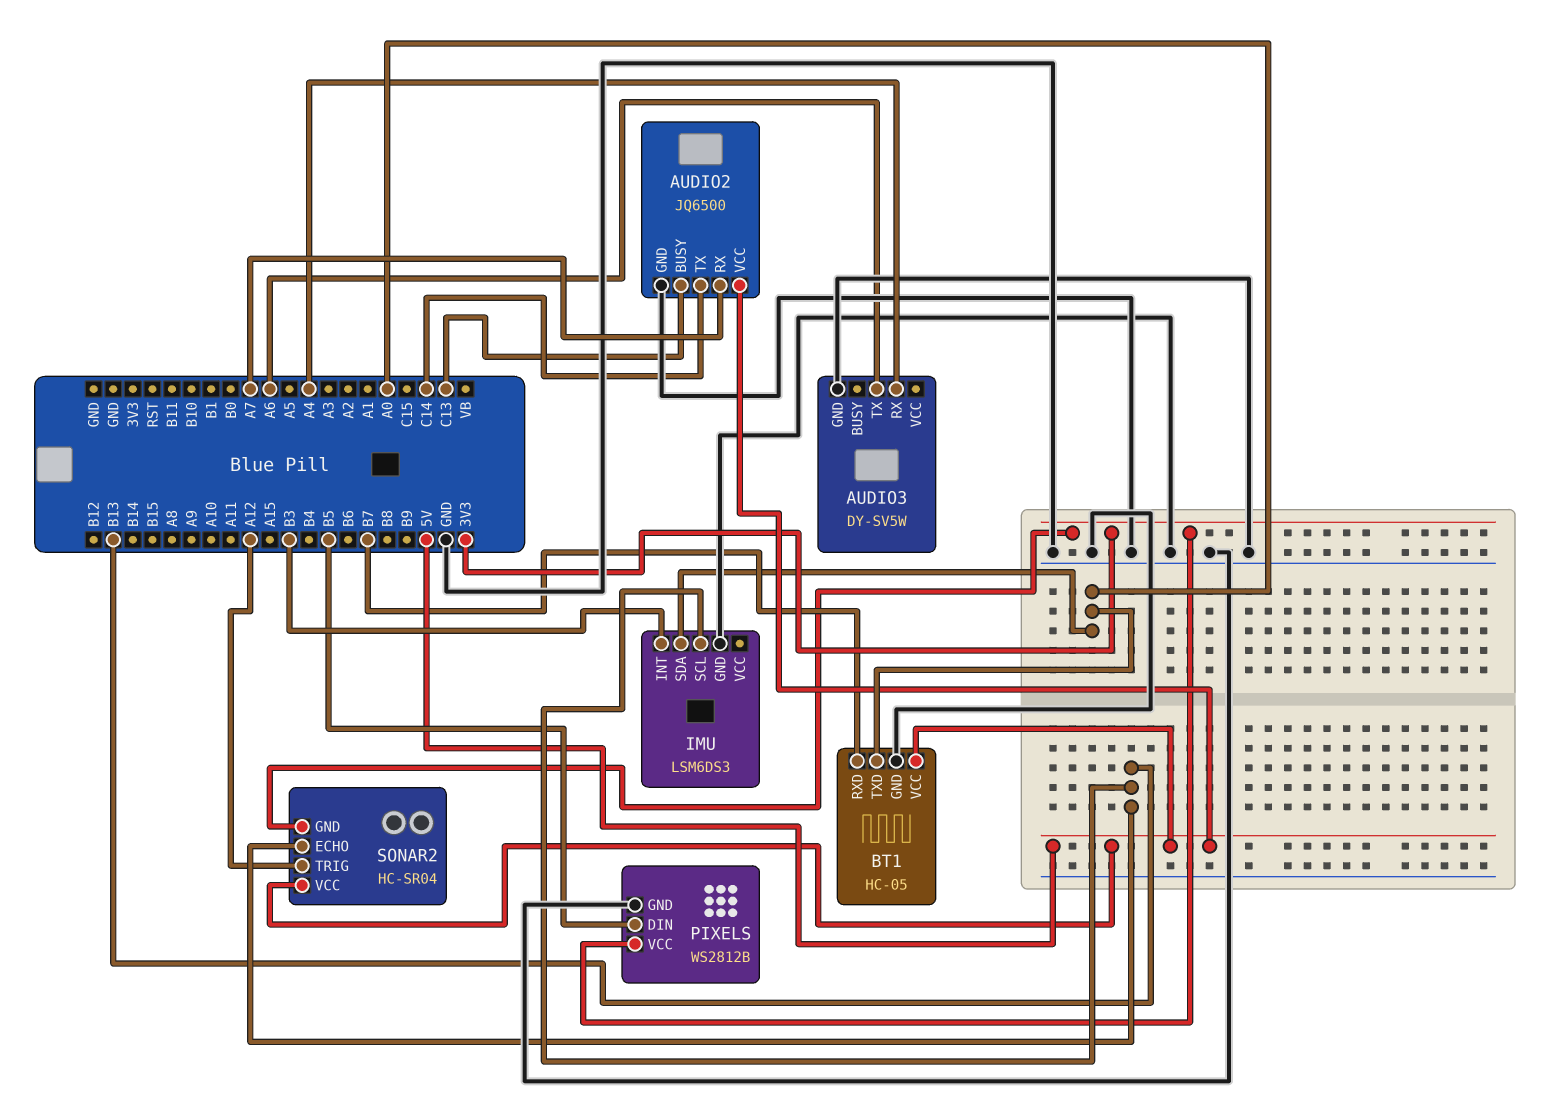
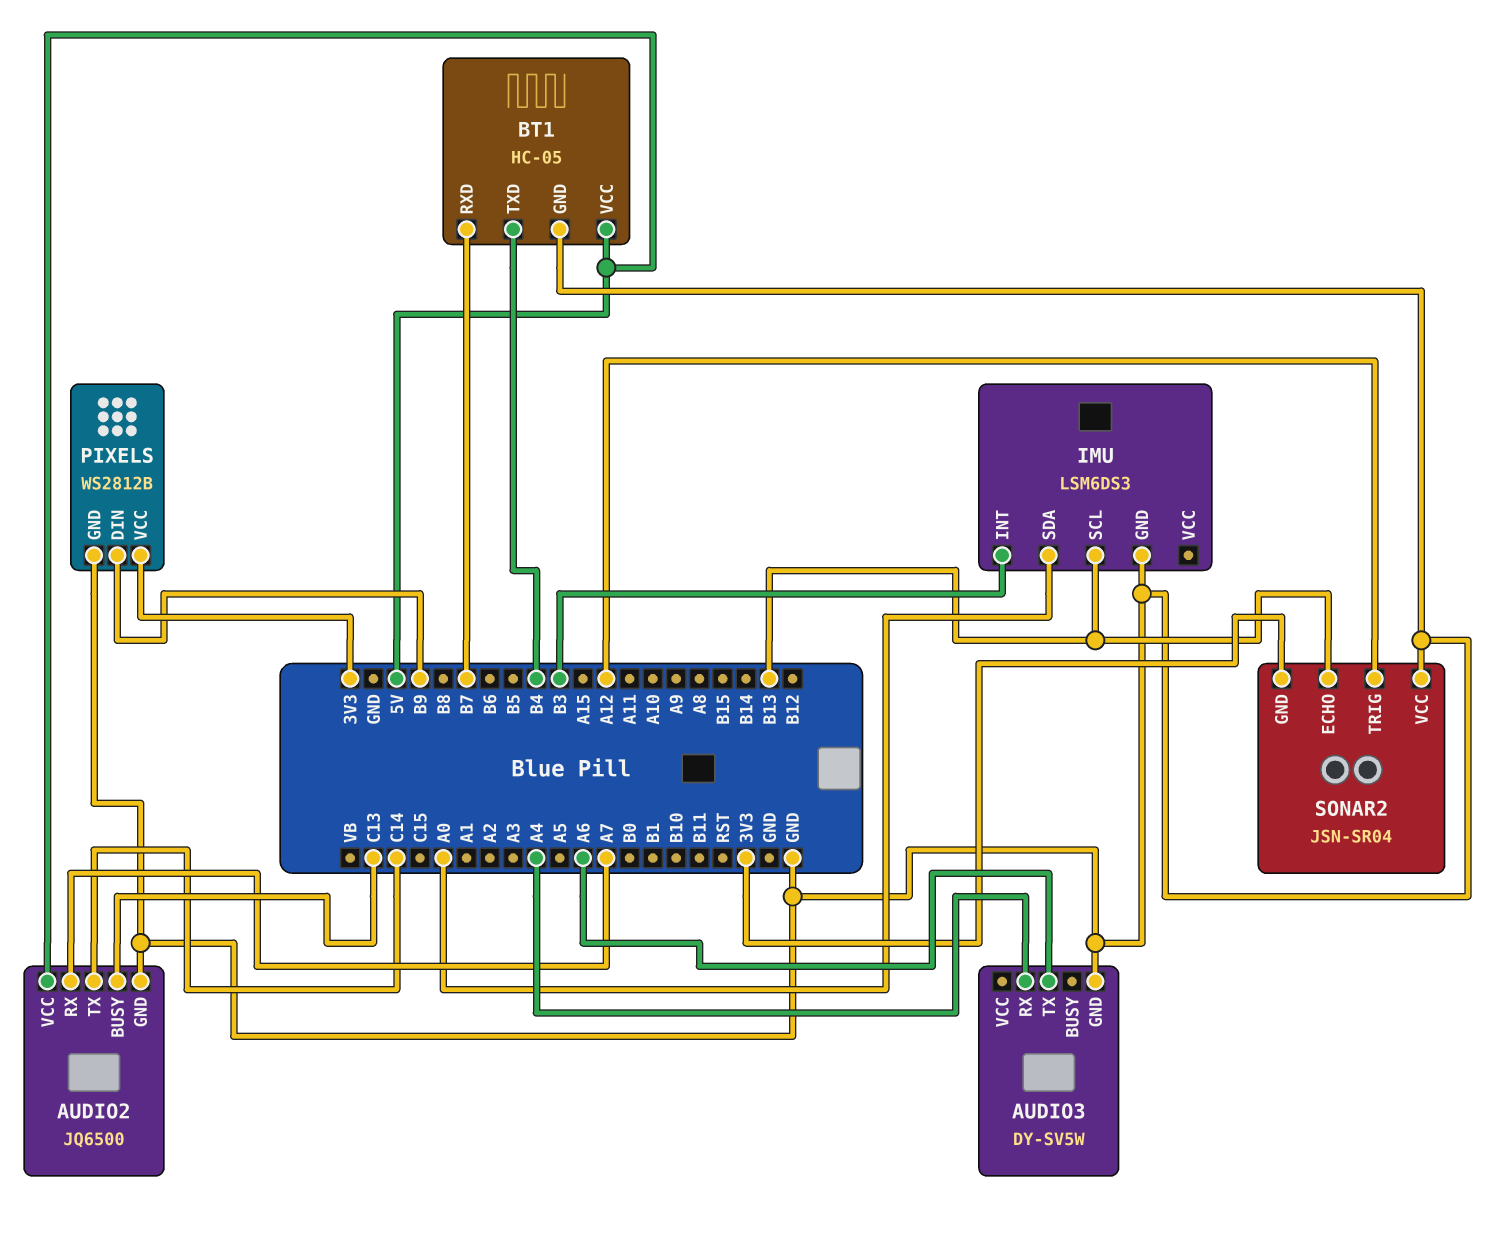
BT1 pin TXD: A0 -> B4
PIXELS pin DIN: B5 -> B9
SONAR2: HC-SR04 -> JSN-SR04
SONAR2 pin VCC: 5V -> GND

